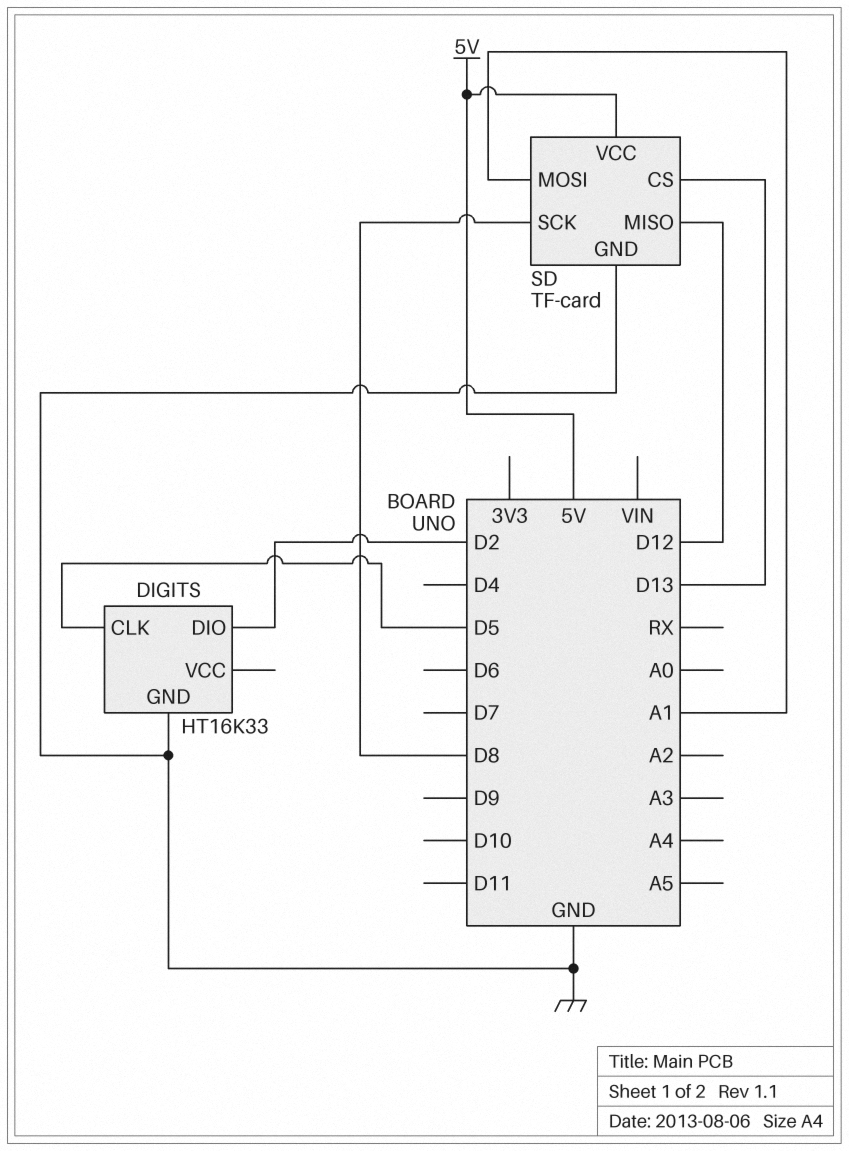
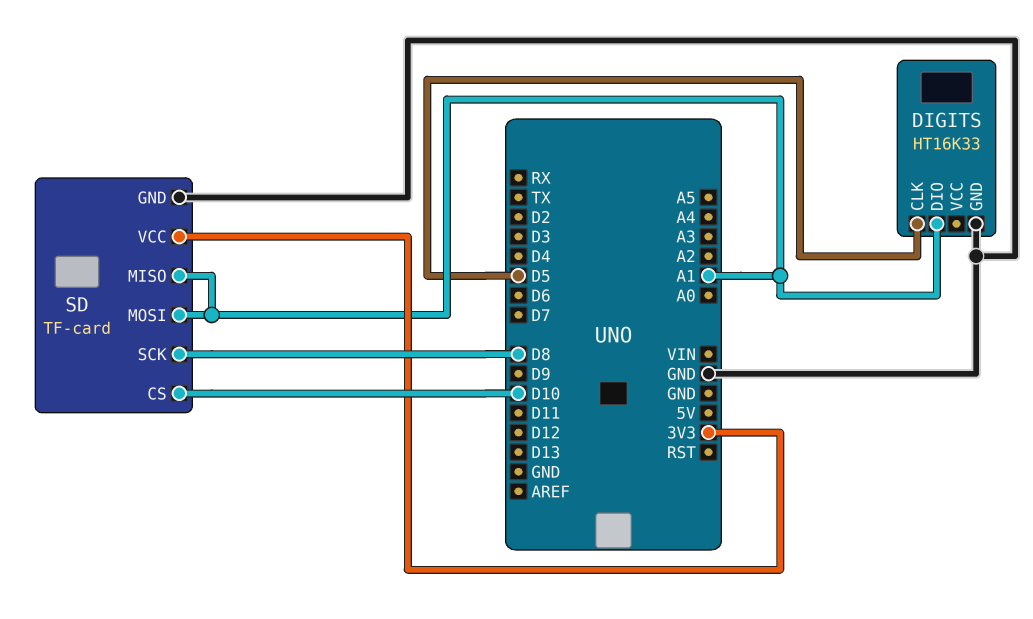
DIGITS pin DIO: D2 -> A1
SD pin CS: D13 -> D10
SD pin MISO: D12 -> A1
SD pin VCC: 5V -> 3V3

